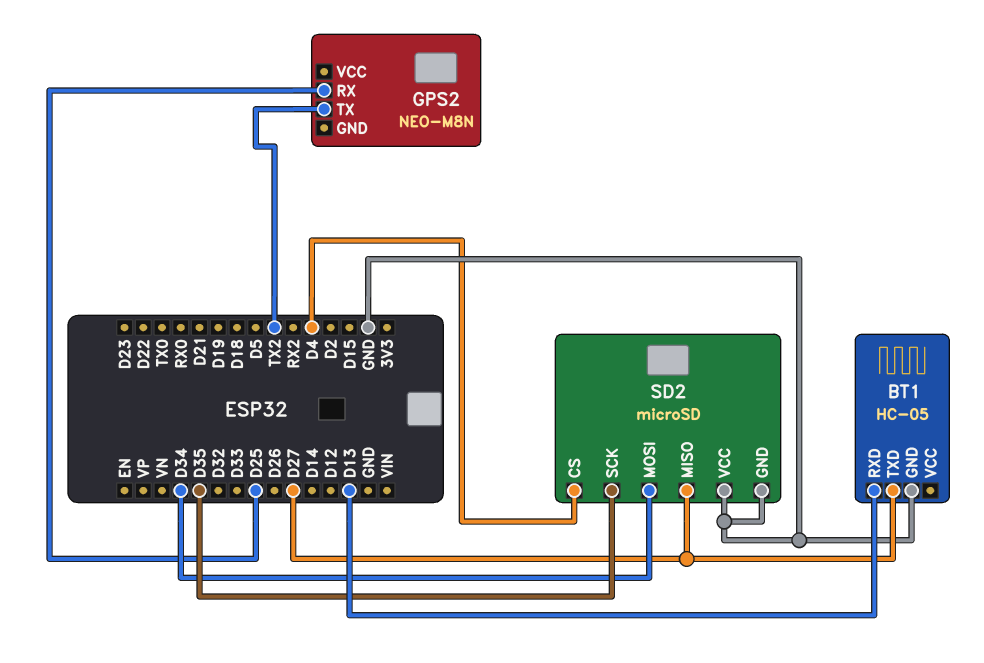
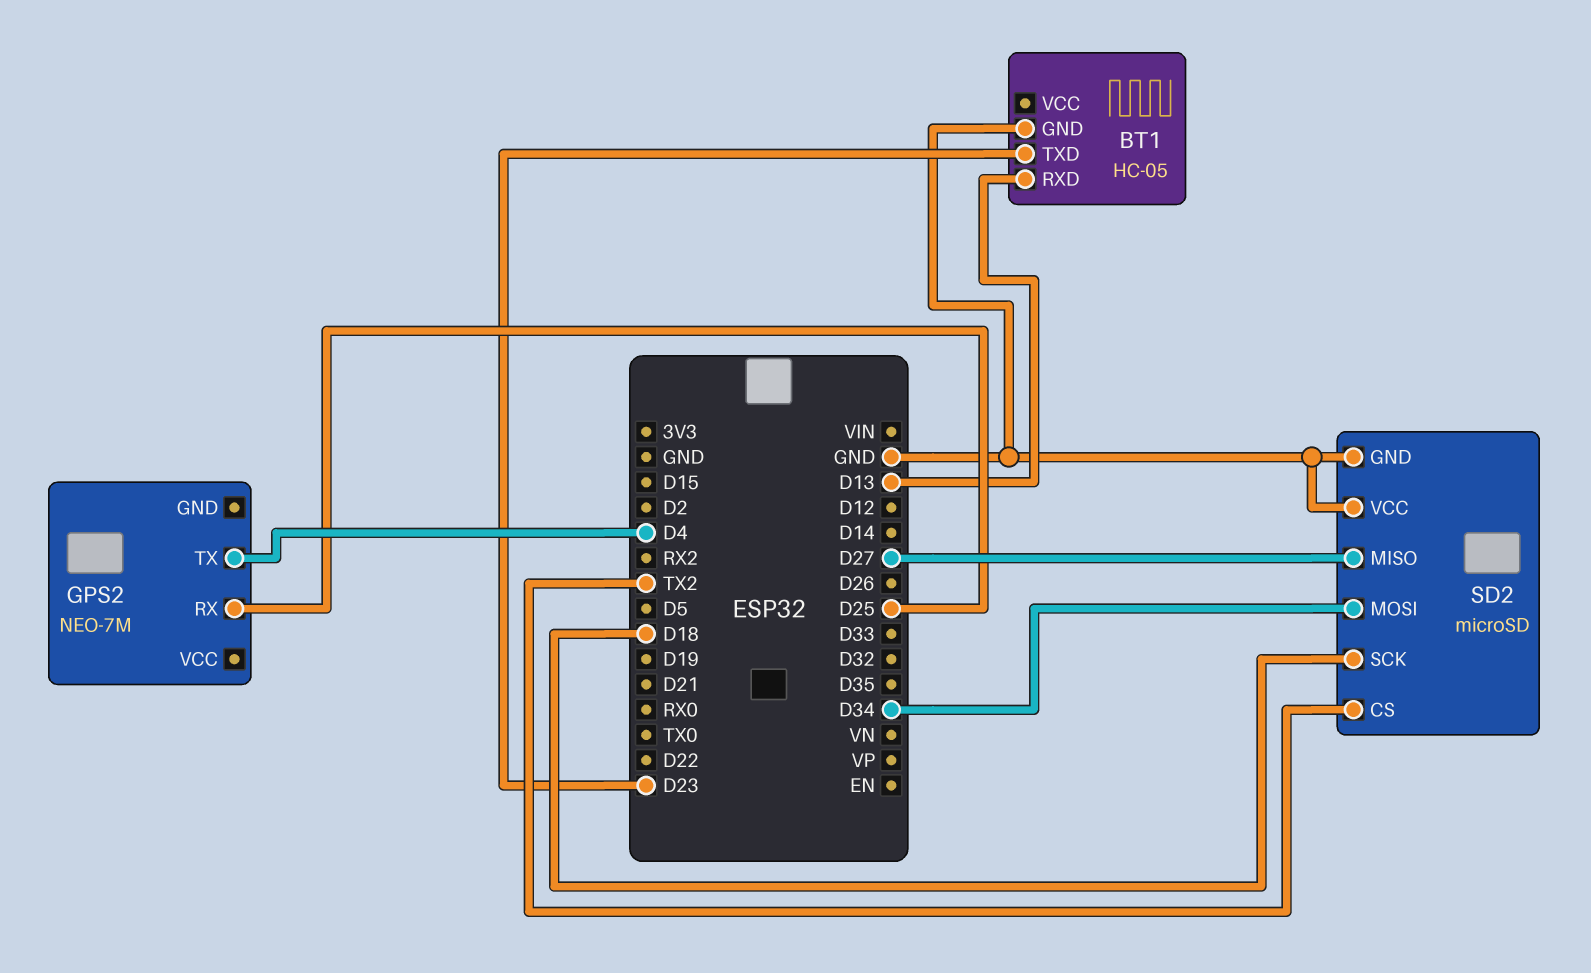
BT1 pin TXD: D27 -> D23
GPS2: NEO-M8N -> NEO-7M
GPS2 pin TX: TX2 -> D4
SD2 pin CS: D4 -> TX2
SD2 pin SCK: D35 -> D18

